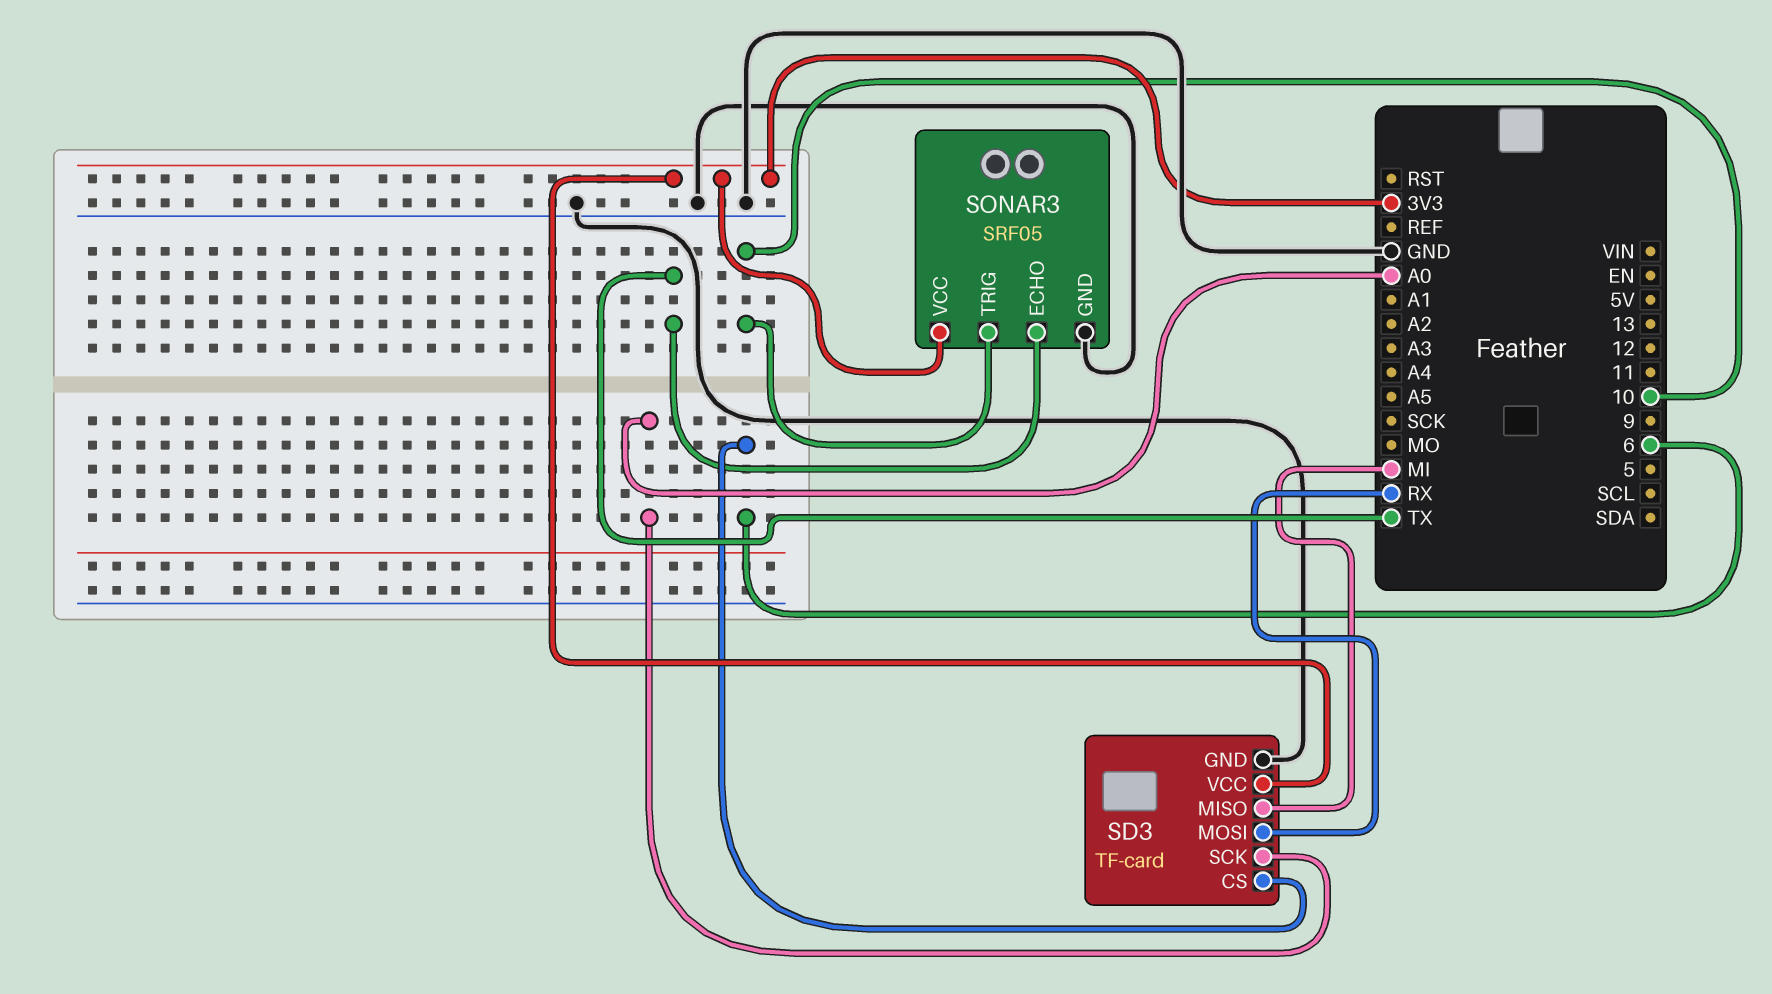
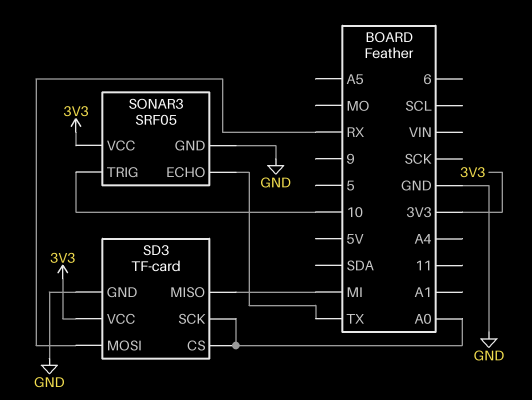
SD3 pin CS: 6 -> A0

